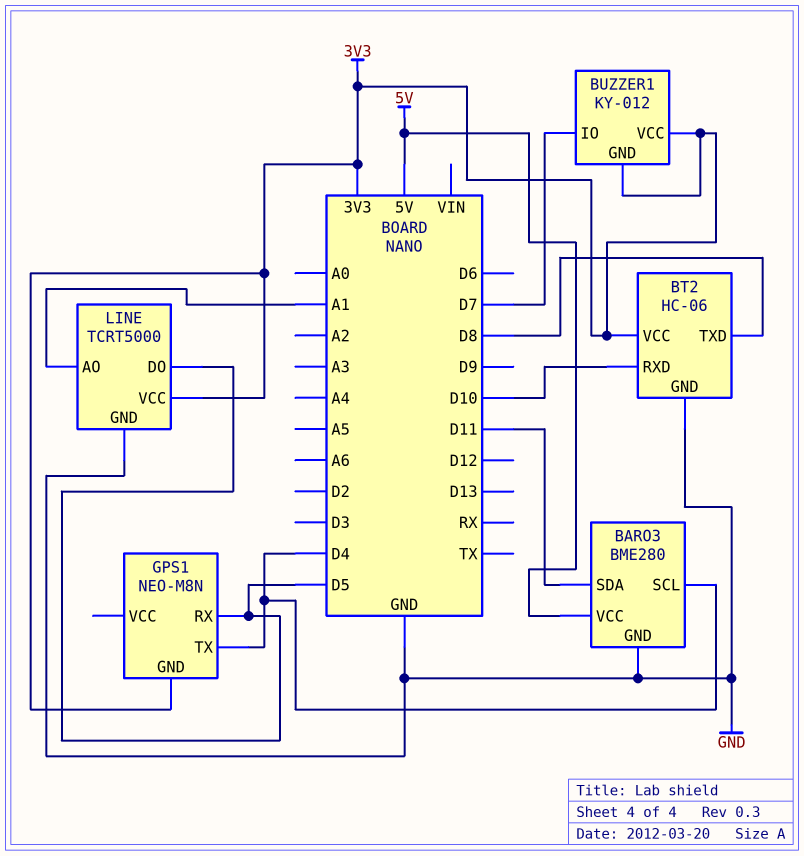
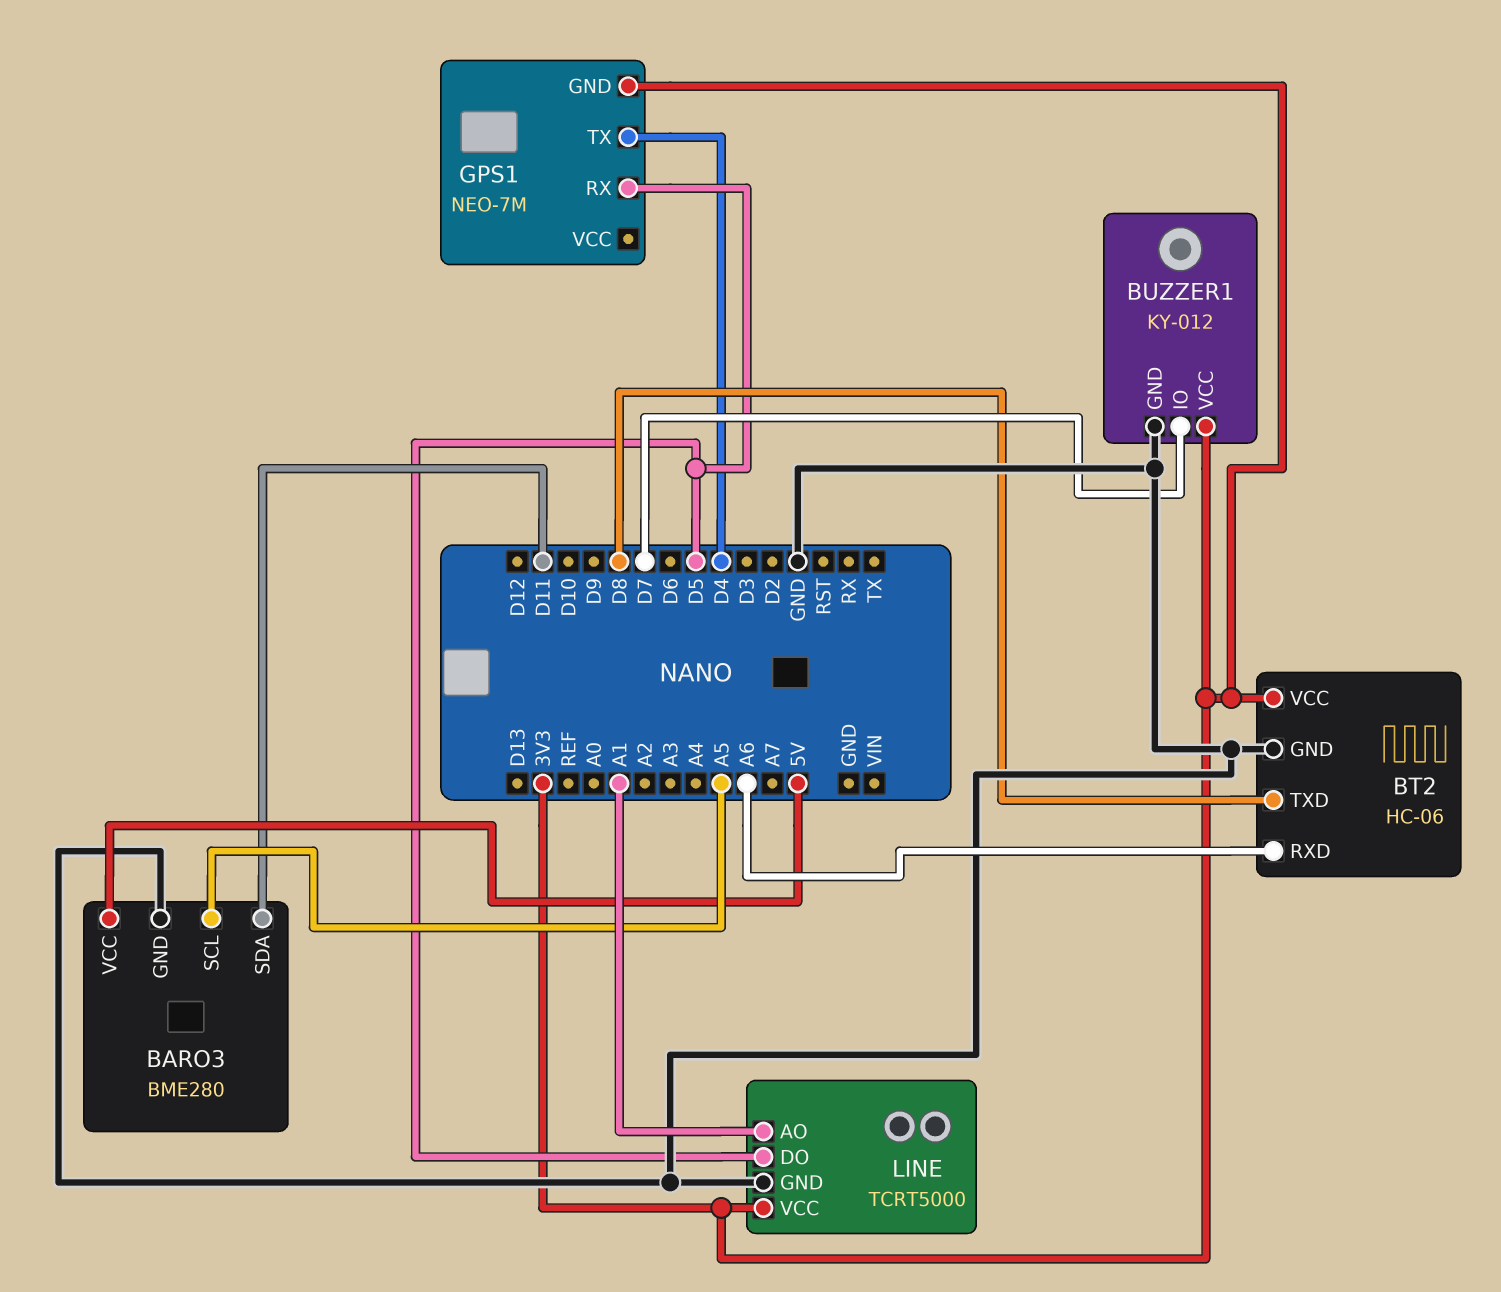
BARO3 pin SCL: D4 -> A5
BT2 pin RXD: D10 -> A6
BUZZER1 pin GND: 3V3 -> GND
GPS1: NEO-M8N -> NEO-7M

